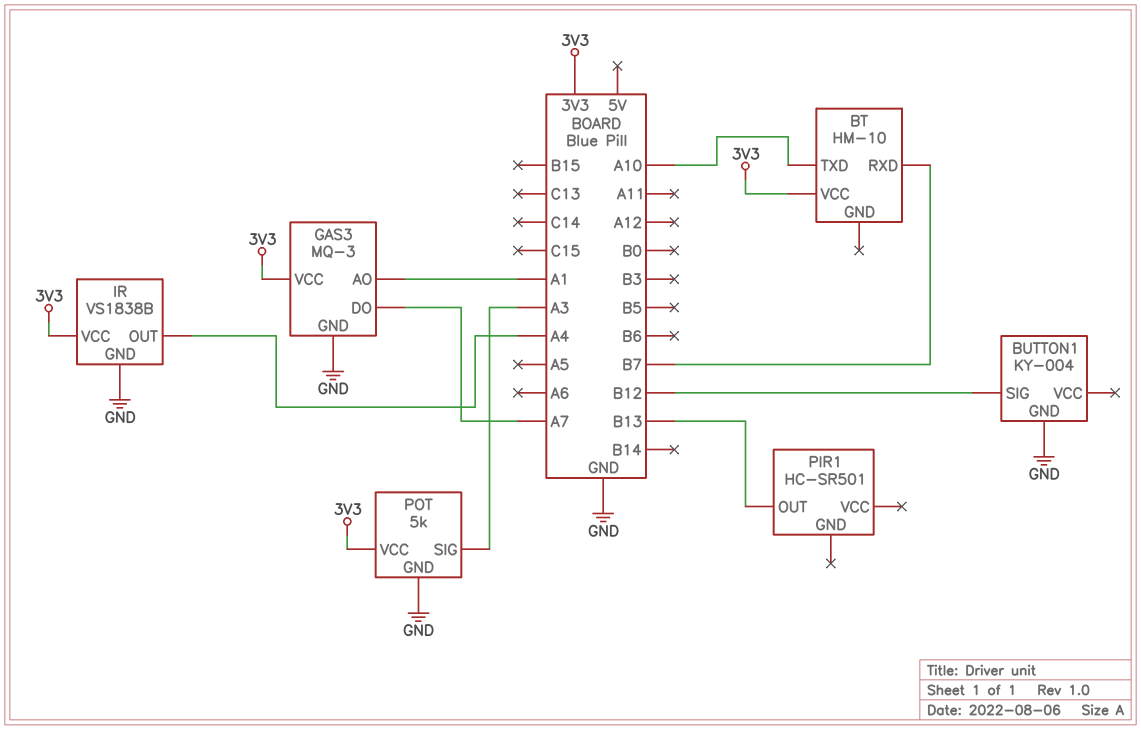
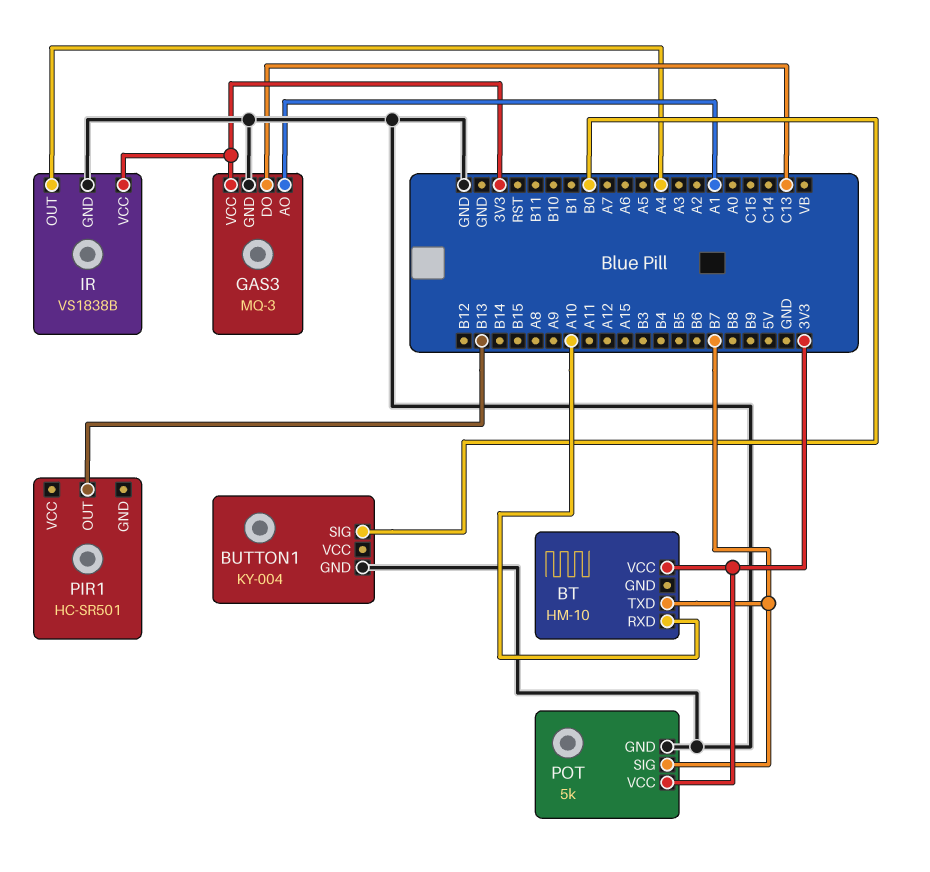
BT pin RXD: B7 -> A10
BT pin TXD: A10 -> B7
BUTTON1 pin SIG: B12 -> B0
GAS3 pin DO: A7 -> C13
POT pin SIG: A3 -> B7

